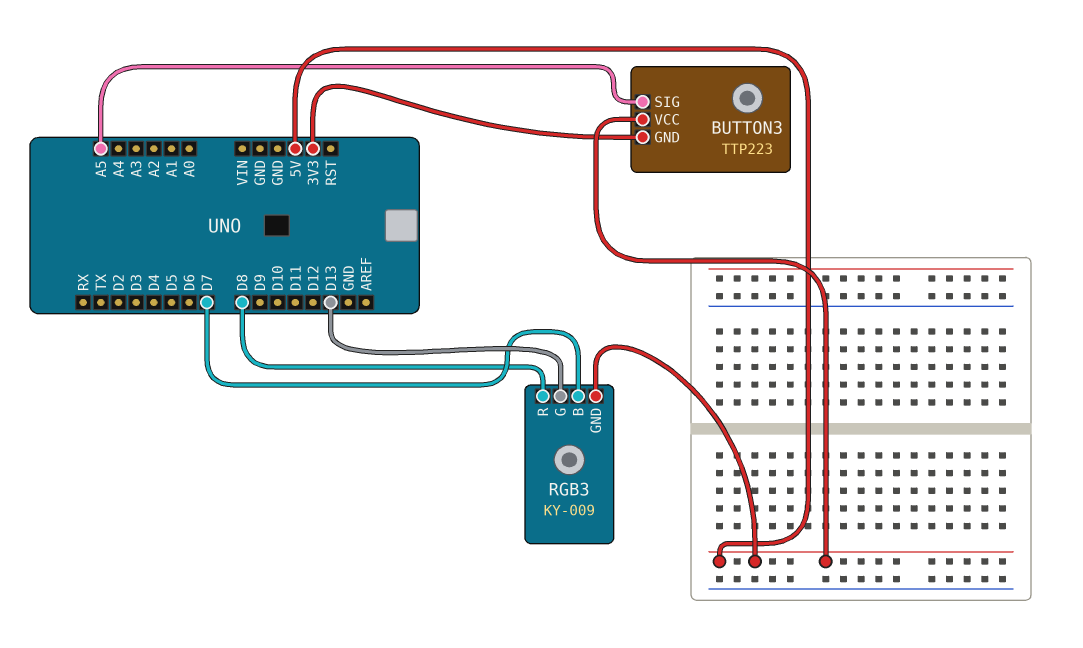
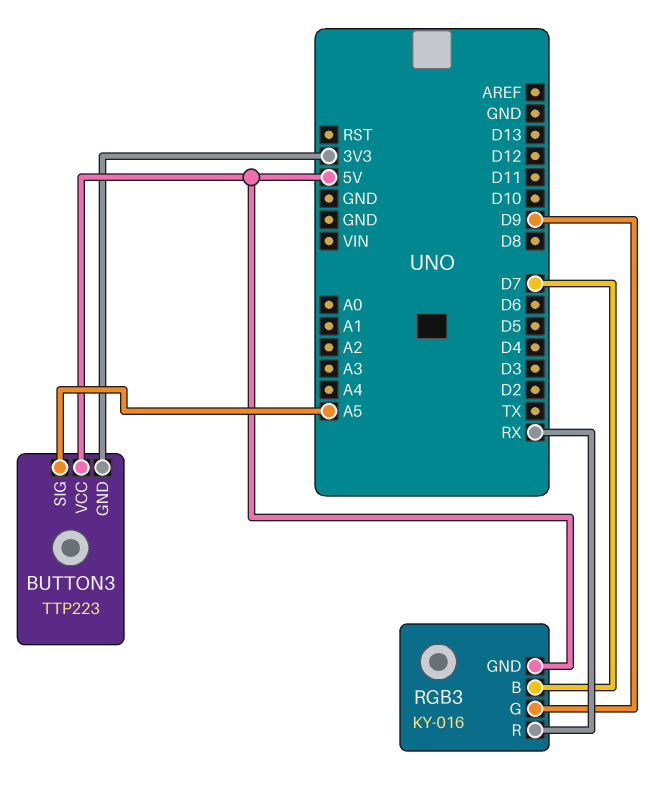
RGB3: KY-009 -> KY-016
RGB3 pin G: D13 -> D9
RGB3 pin R: D8 -> RX

